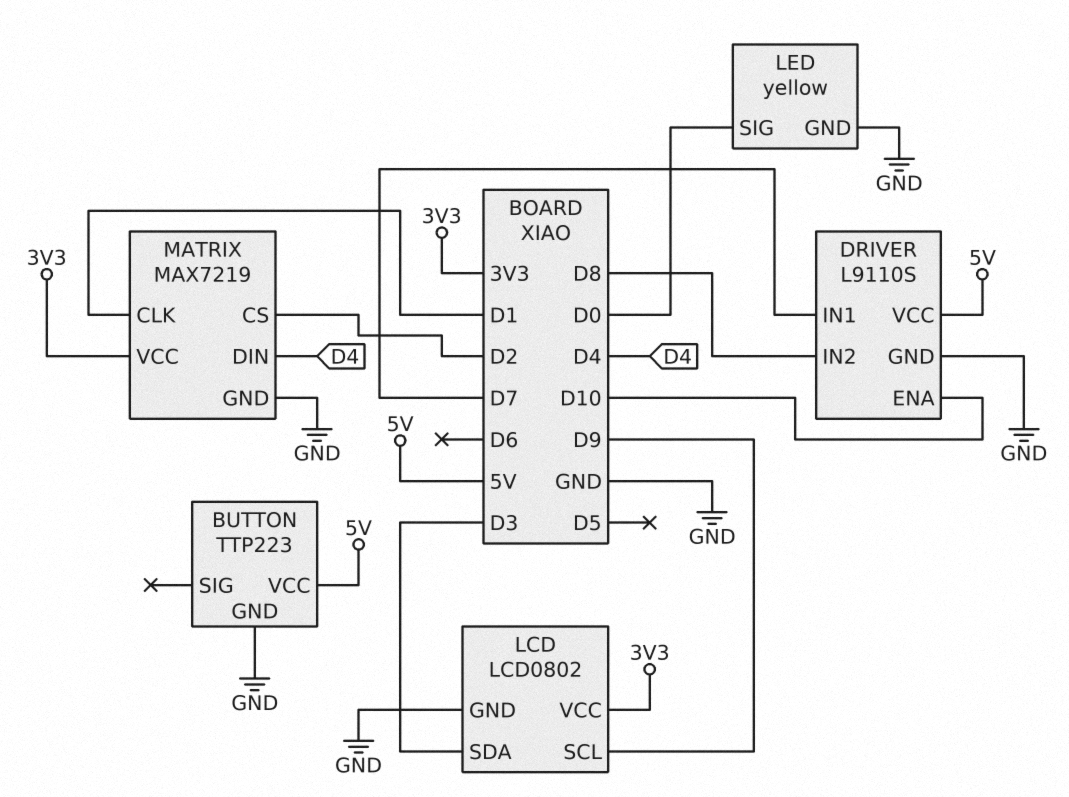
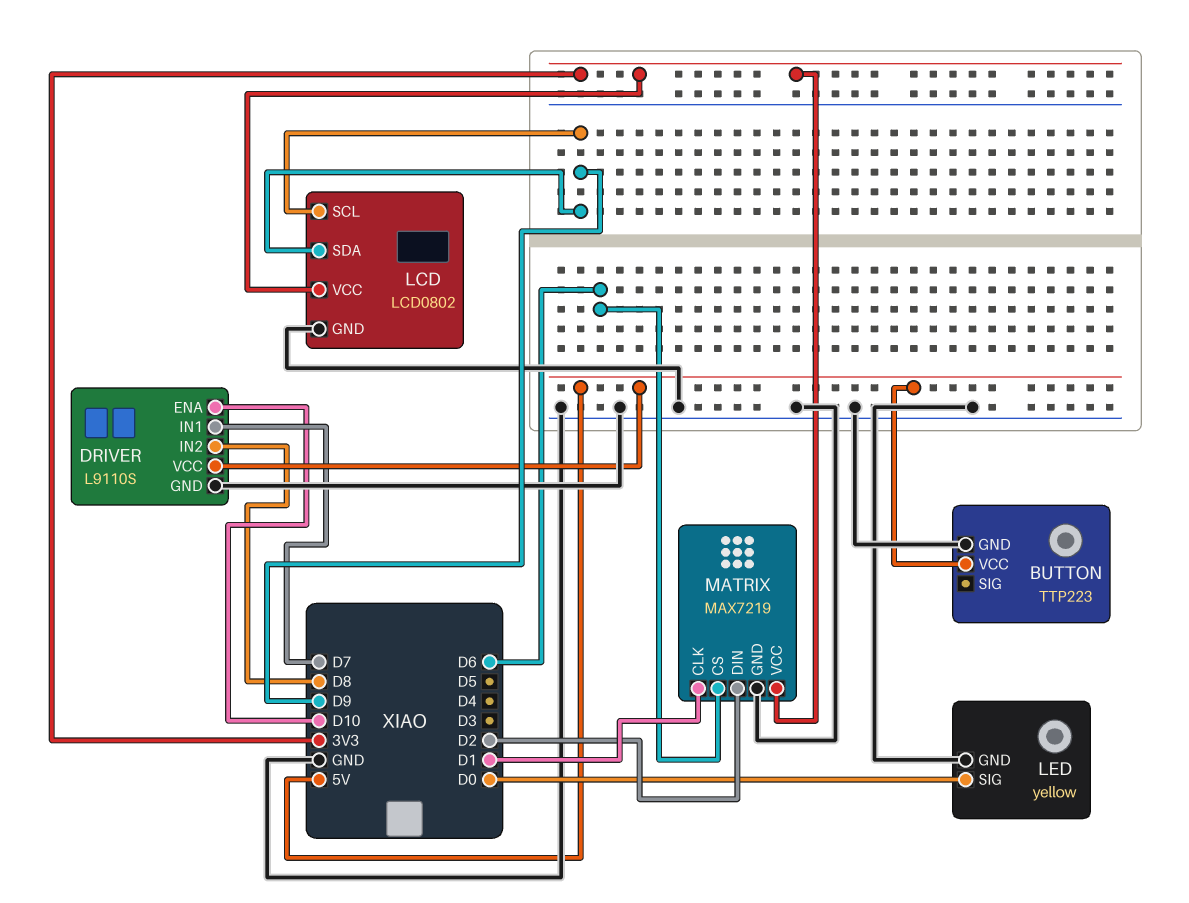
LCD pin SDA: D3 -> D9
MATRIX pin CS: D2 -> D6
MATRIX pin DIN: D4 -> D2

